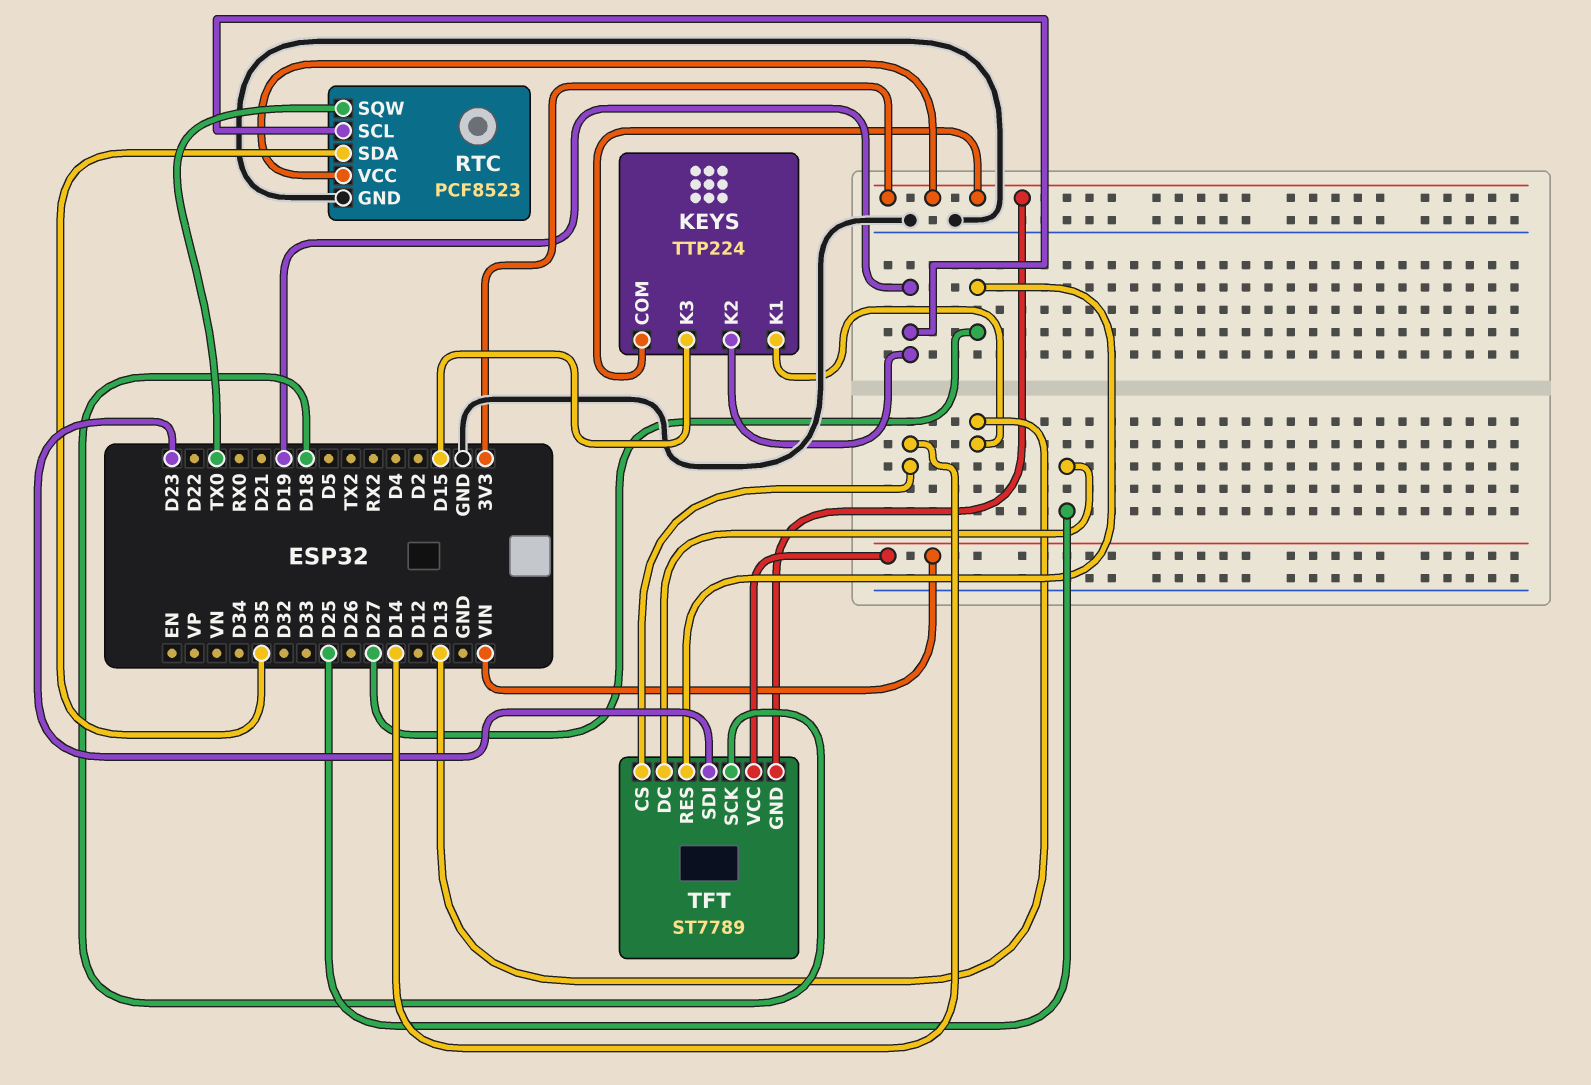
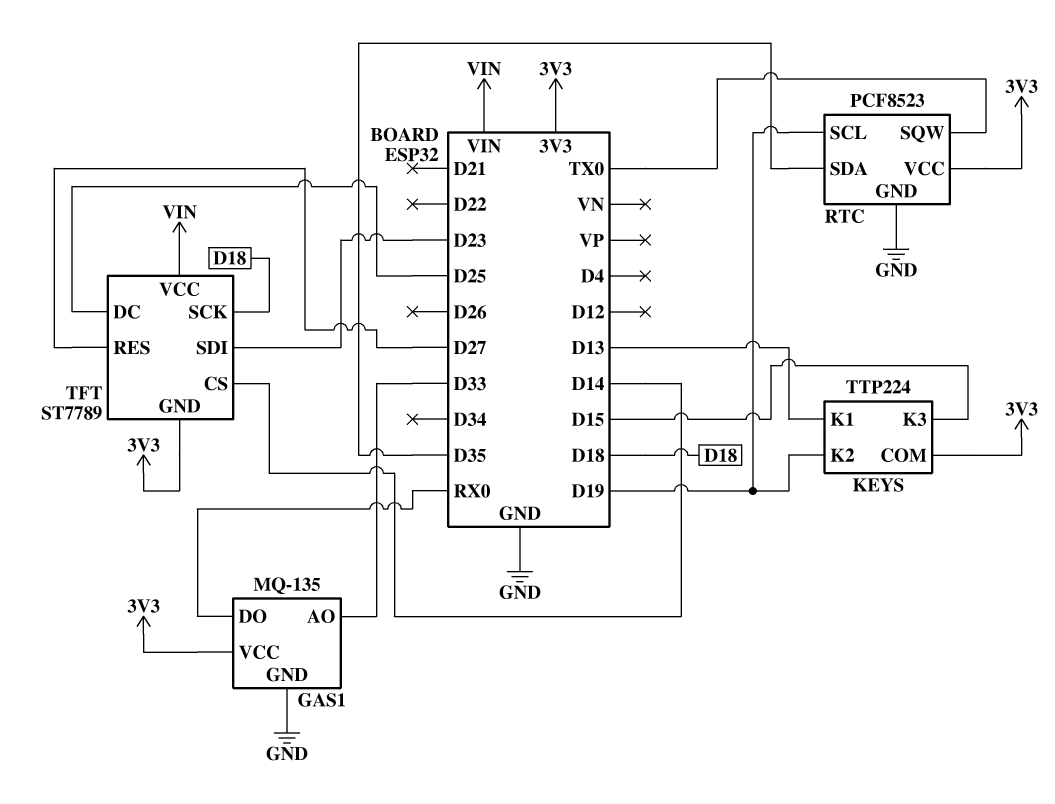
GAS1: none -> MQ-135
GAS1 pin AO: none -> D33
GAS1 pin DO: none -> RX0
GAS1 pin GND: none -> GND
GAS1 pin VCC: none -> 3V3

